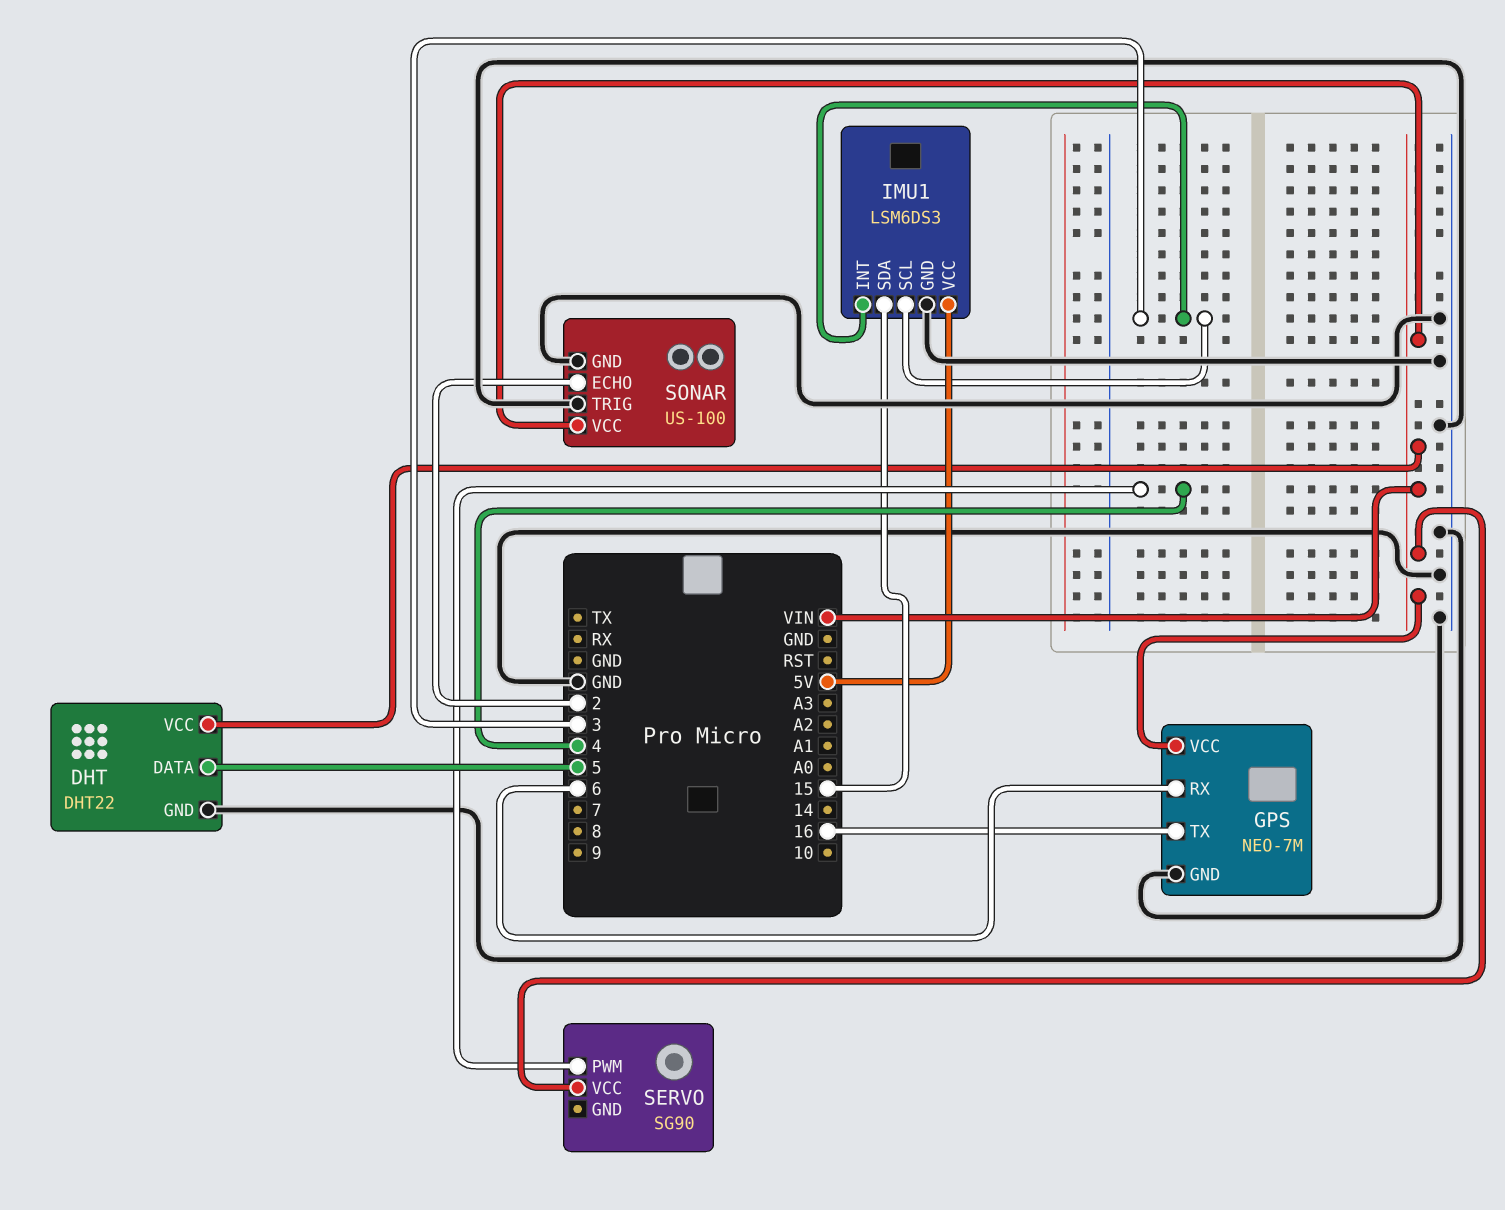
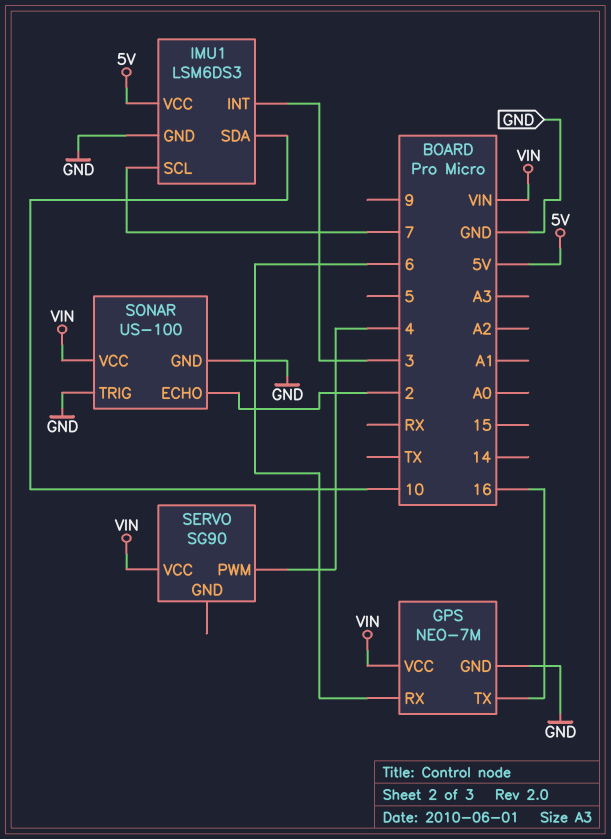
DHT: DHT22 -> none
DHT pin DATA: 5 -> none
DHT pin GND: GND -> none
DHT pin VCC: VIN -> none
IMU1 pin SCL: 3 -> 7
IMU1 pin SDA: 15 -> 10

